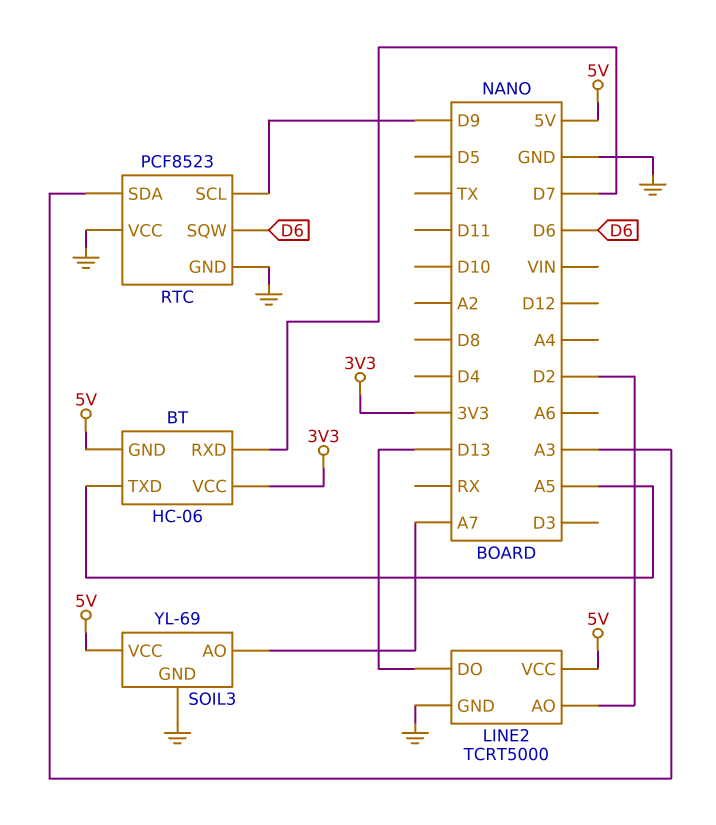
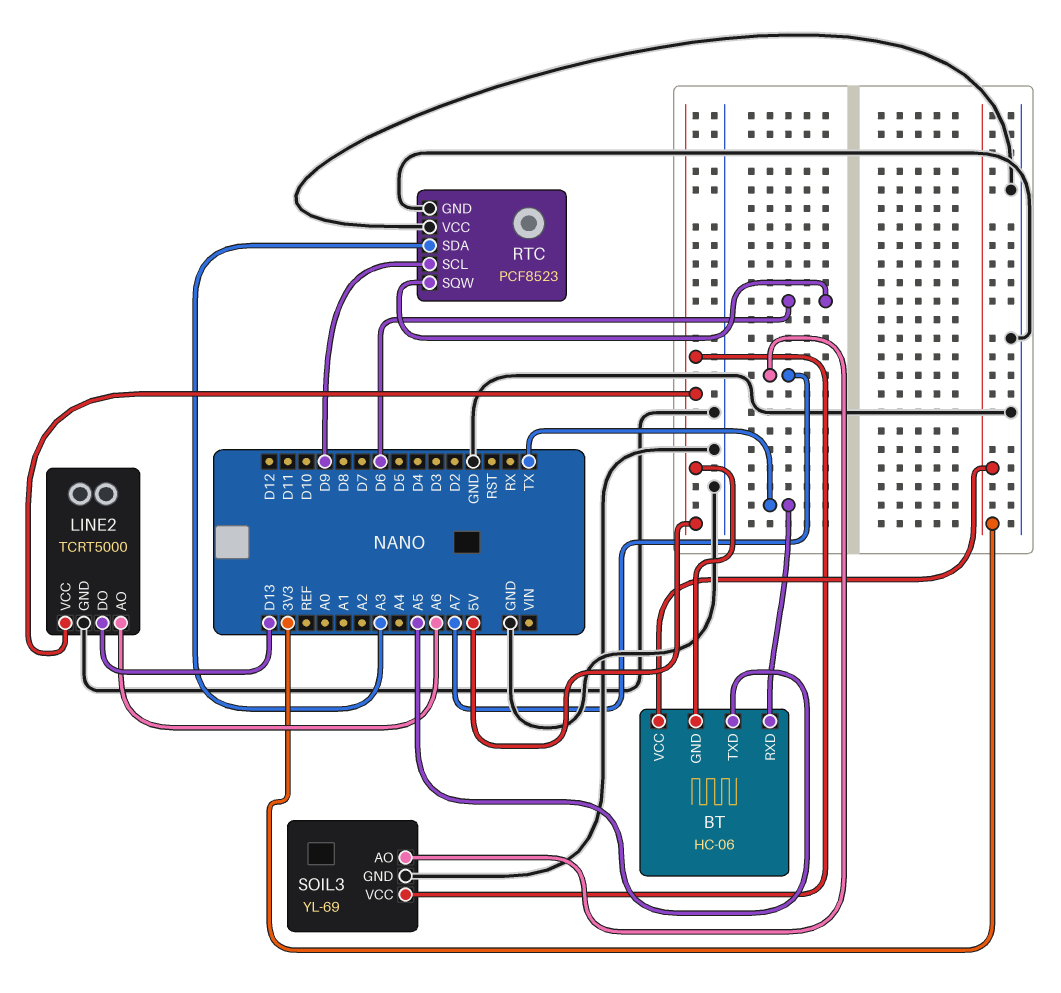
BT pin RXD: D7 -> TX
LINE2 pin AO: D2 -> A6

